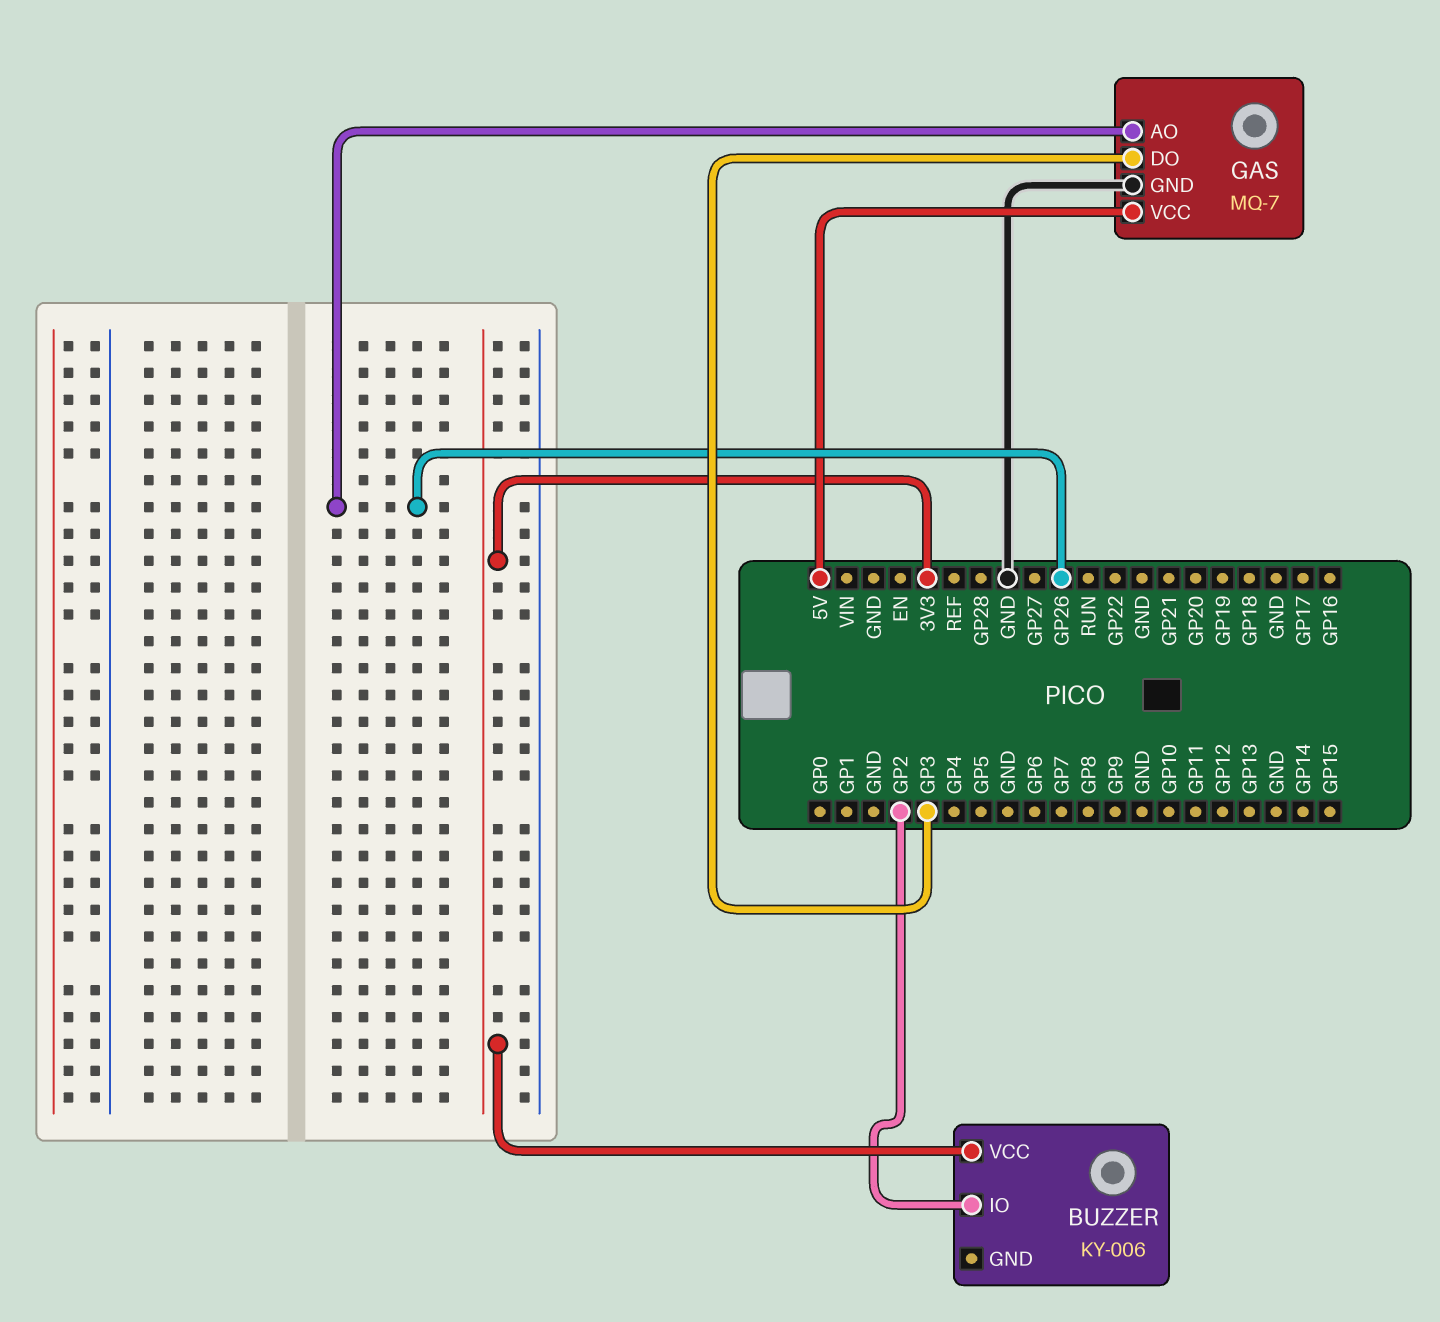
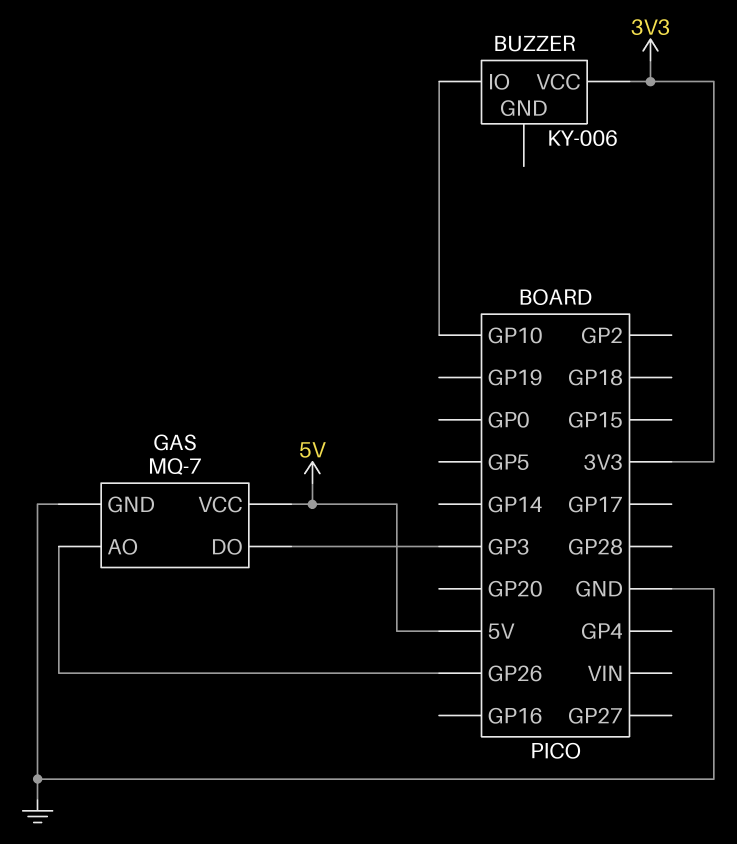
BUZZER pin IO: GP2 -> GP10

